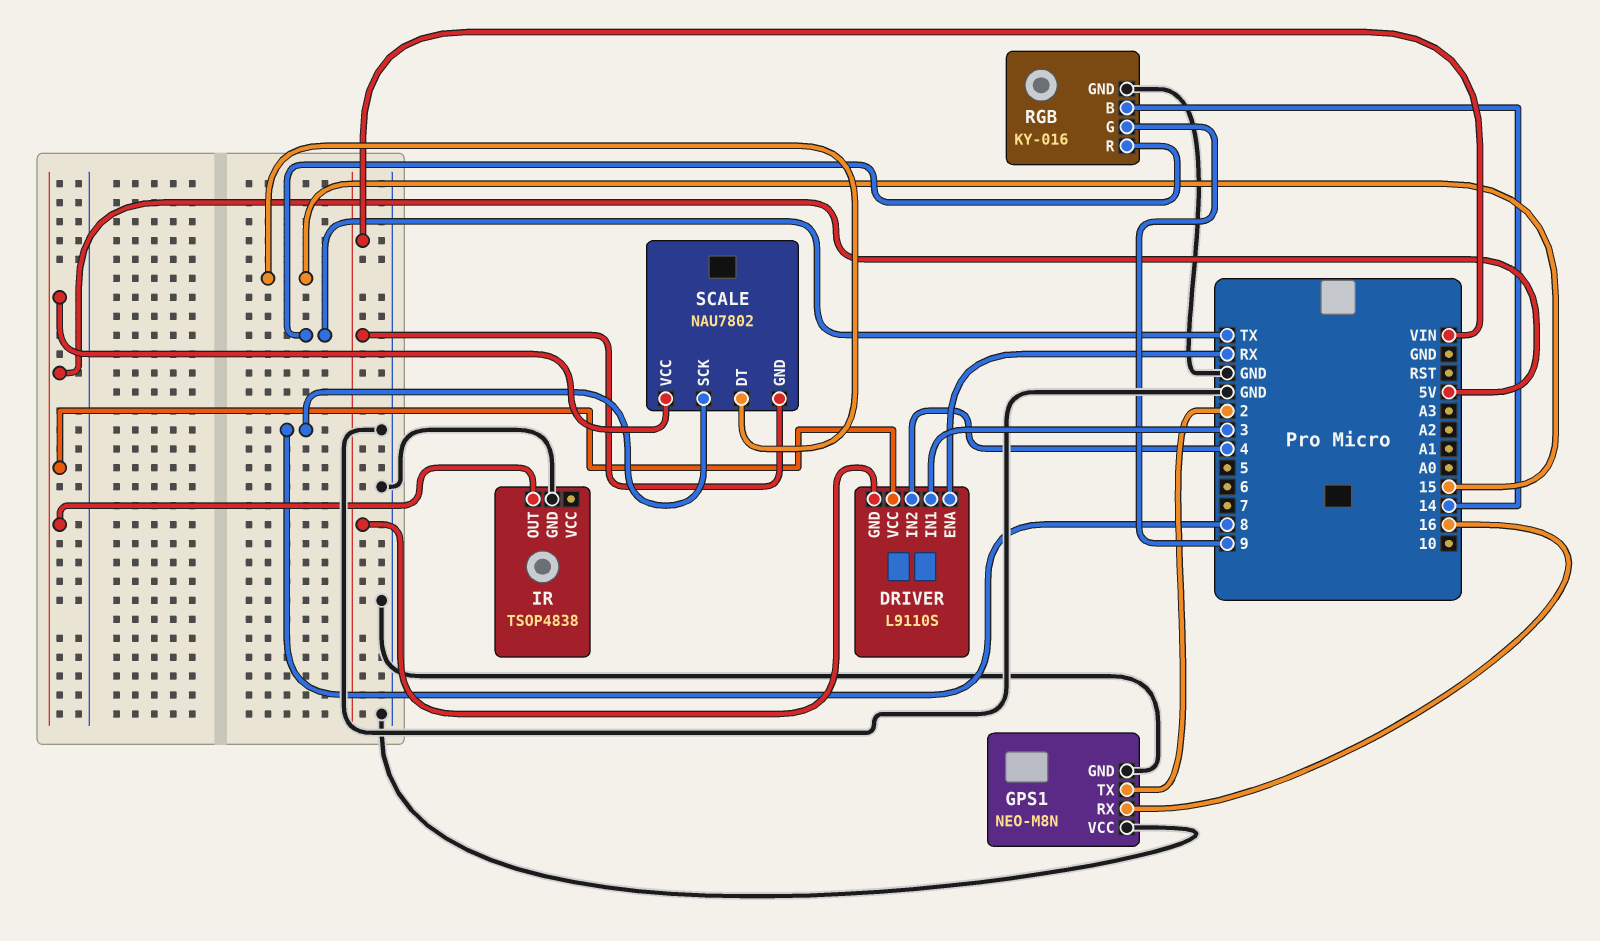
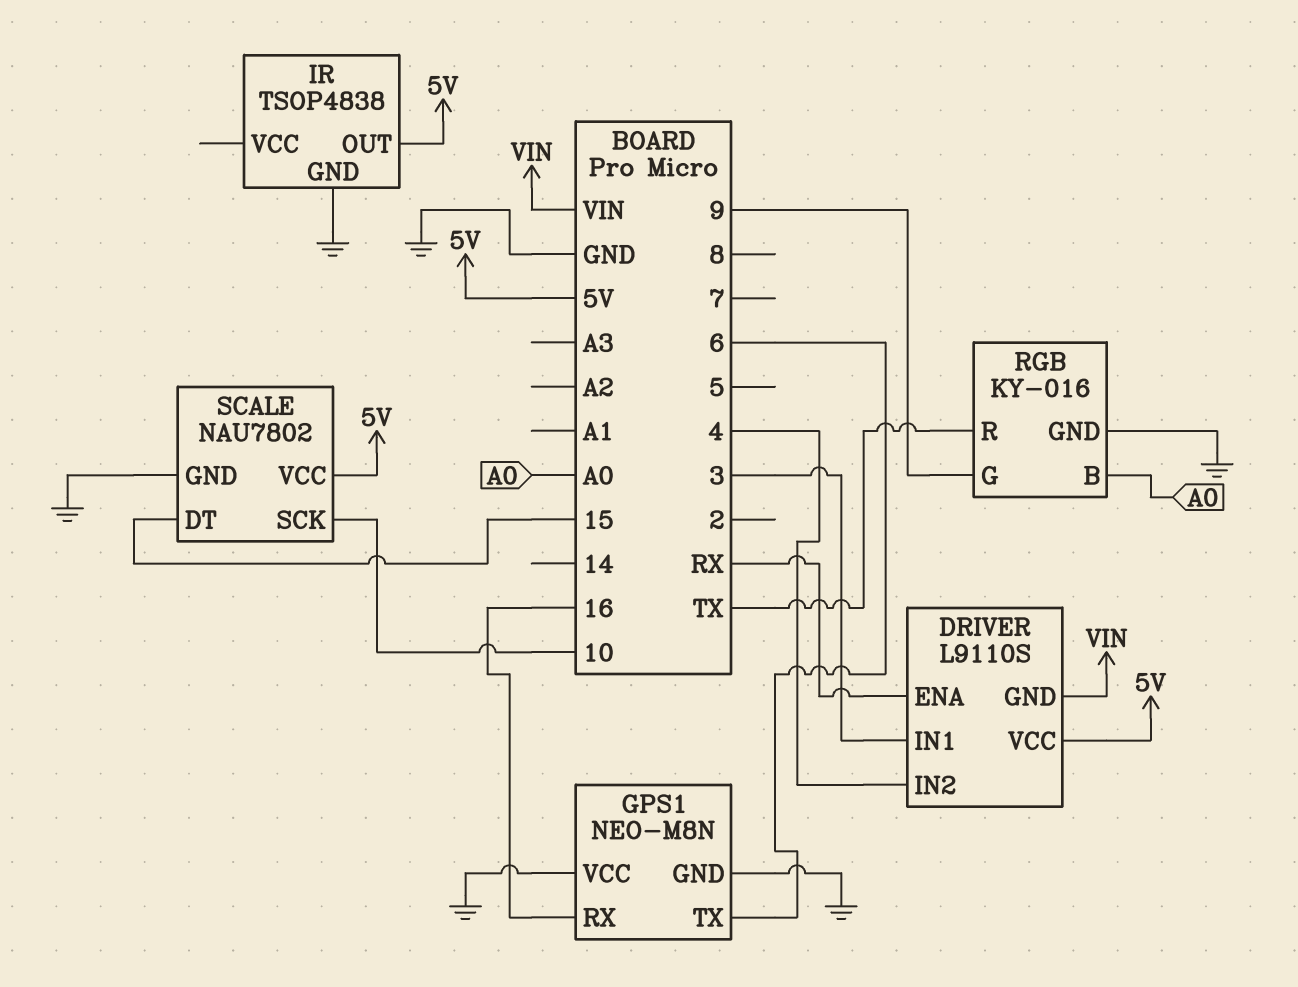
GPS1 pin TX: 2 -> 6
RGB pin B: 14 -> A0
SCALE pin GND: VIN -> GND
SCALE pin SCK: 8 -> 10

